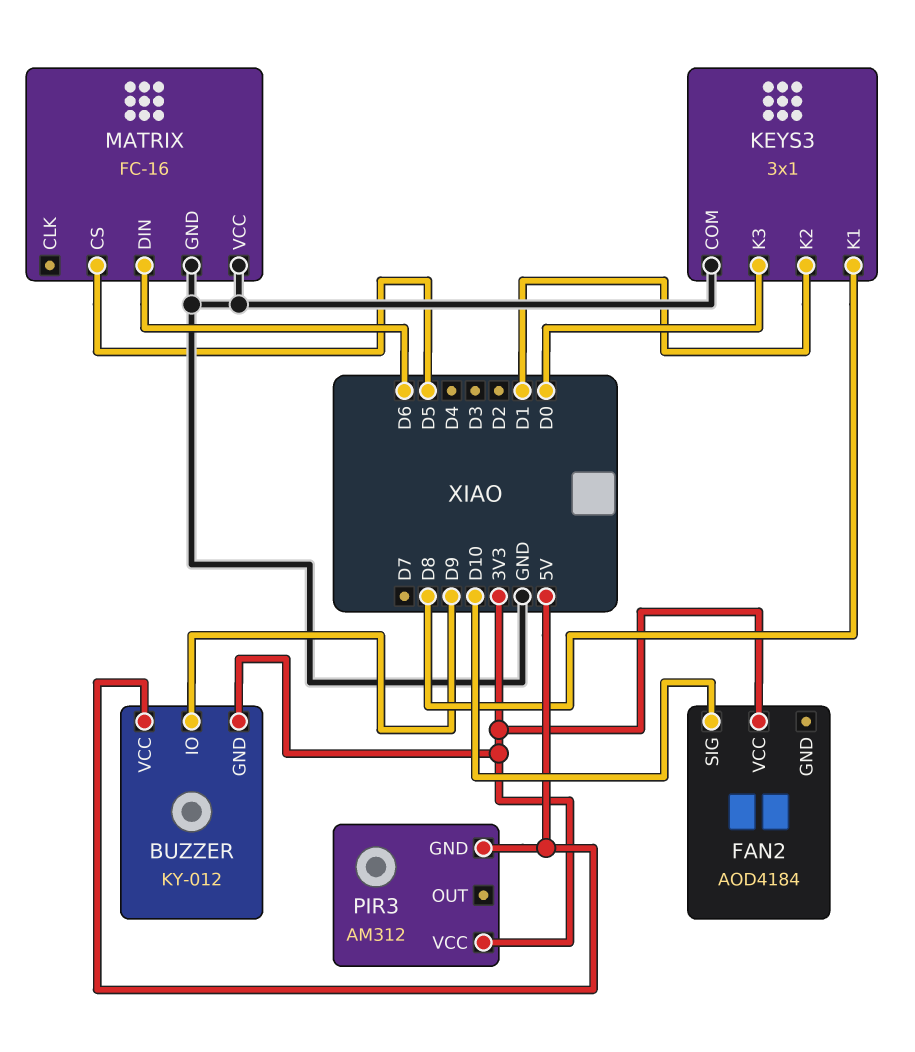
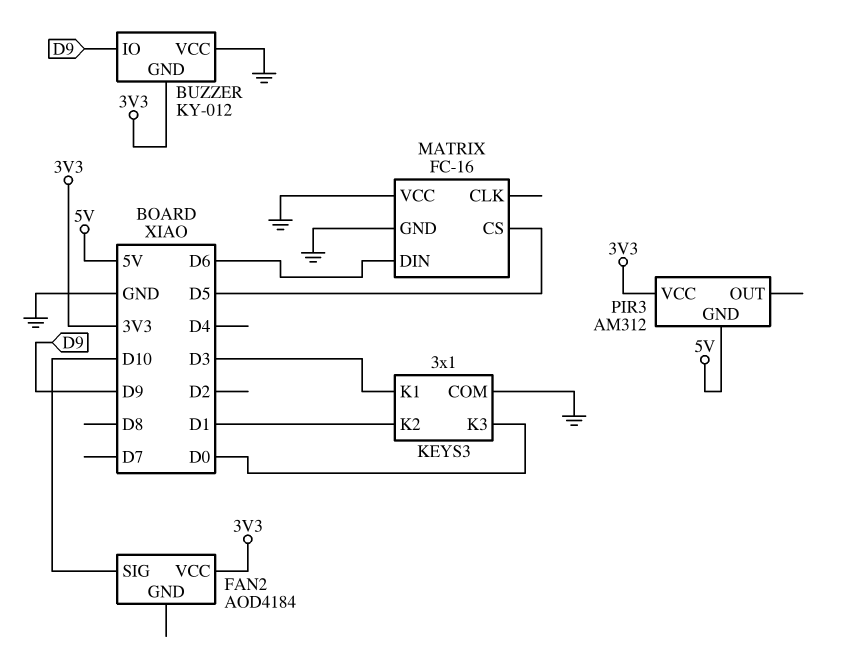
BUZZER pin VCC: 5V -> GND
KEYS3 pin K1: D8 -> D3

